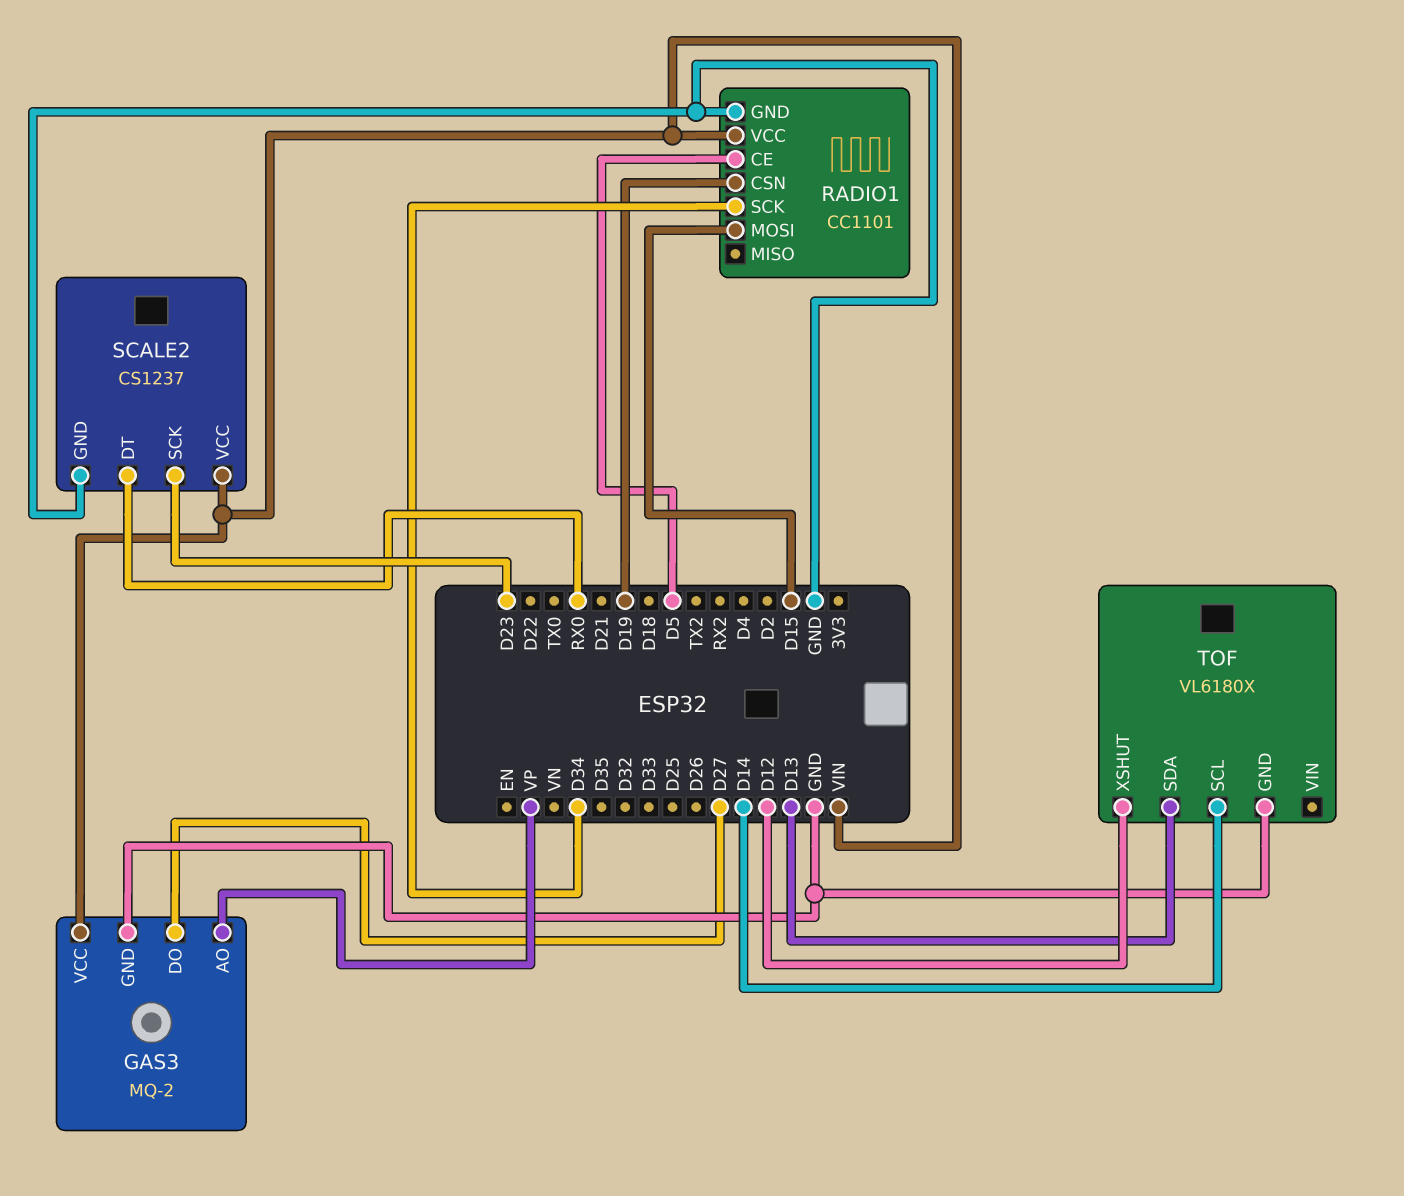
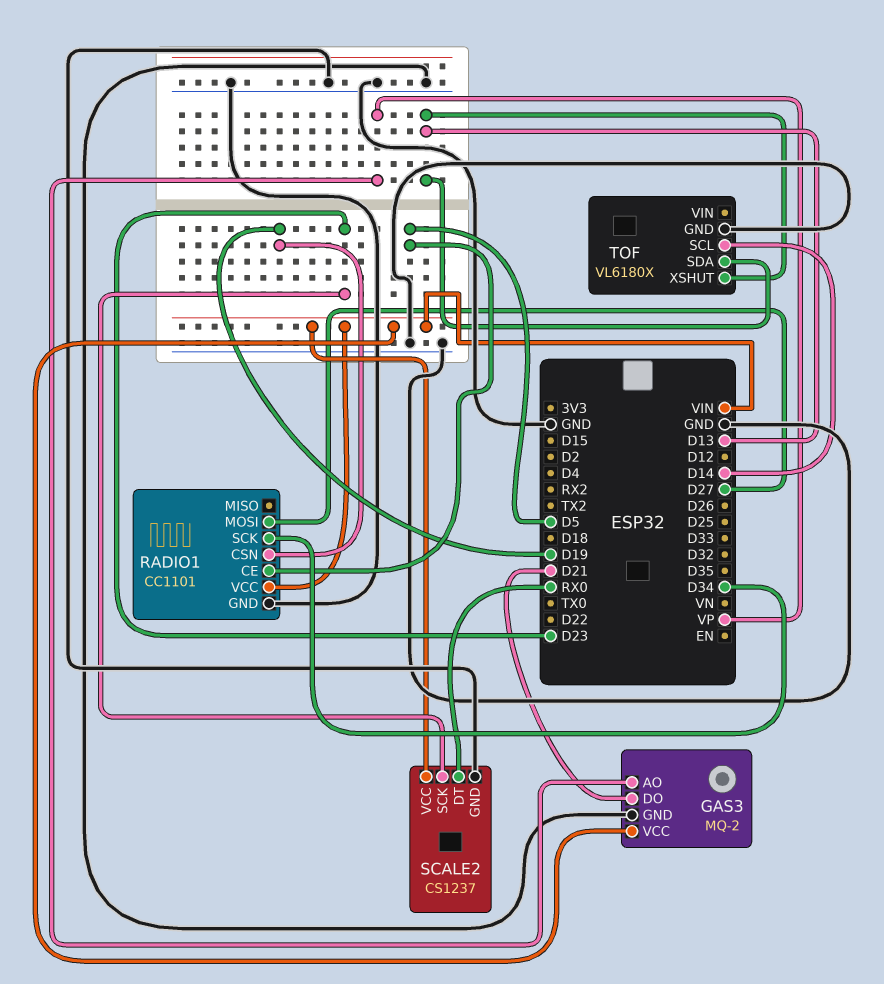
GAS3 pin DO: D27 -> D21
RADIO1 pin MOSI: D15 -> D27
TOF pin XSHUT: D12 -> D13

